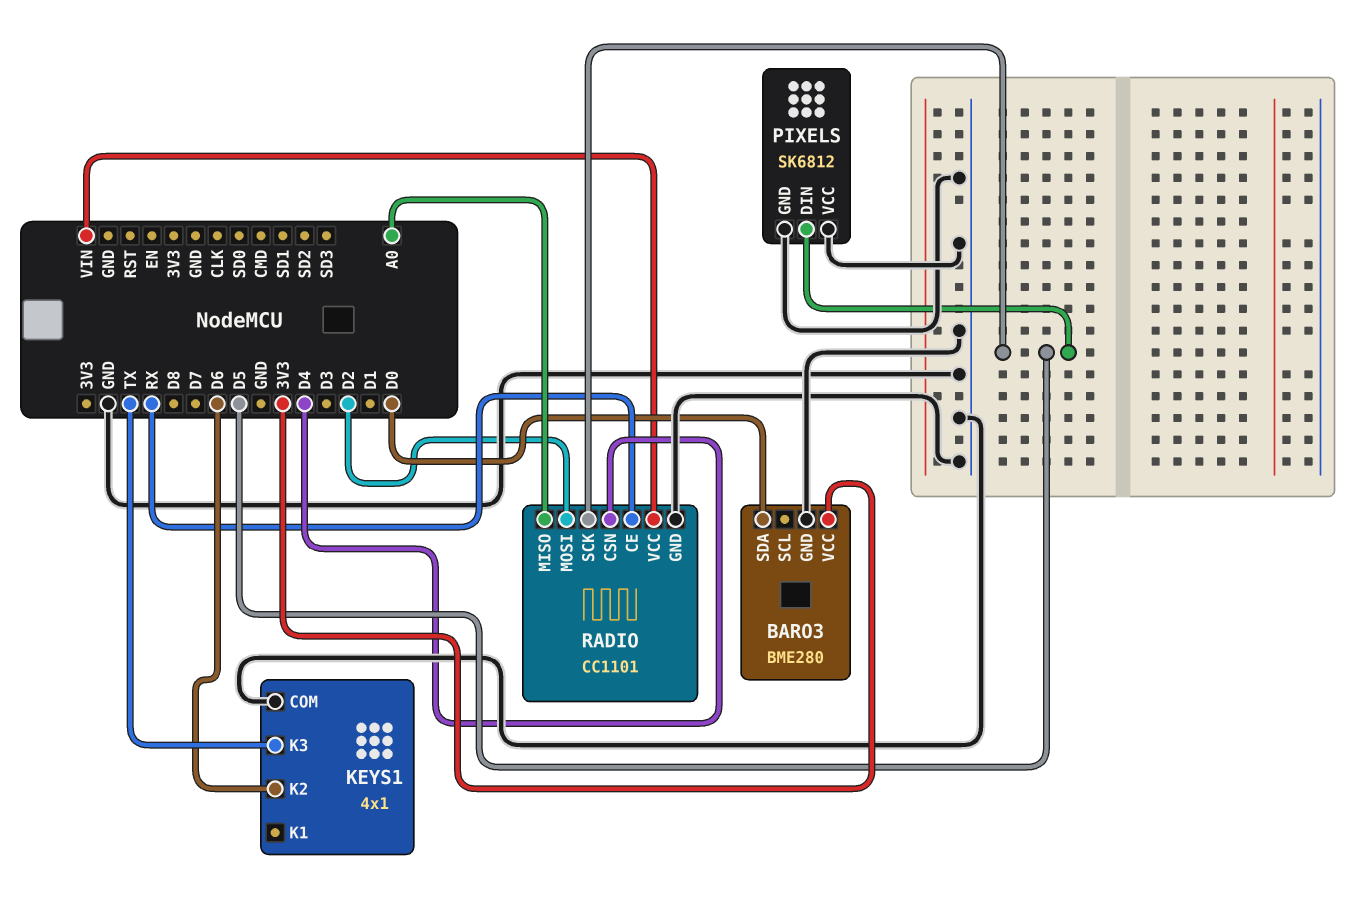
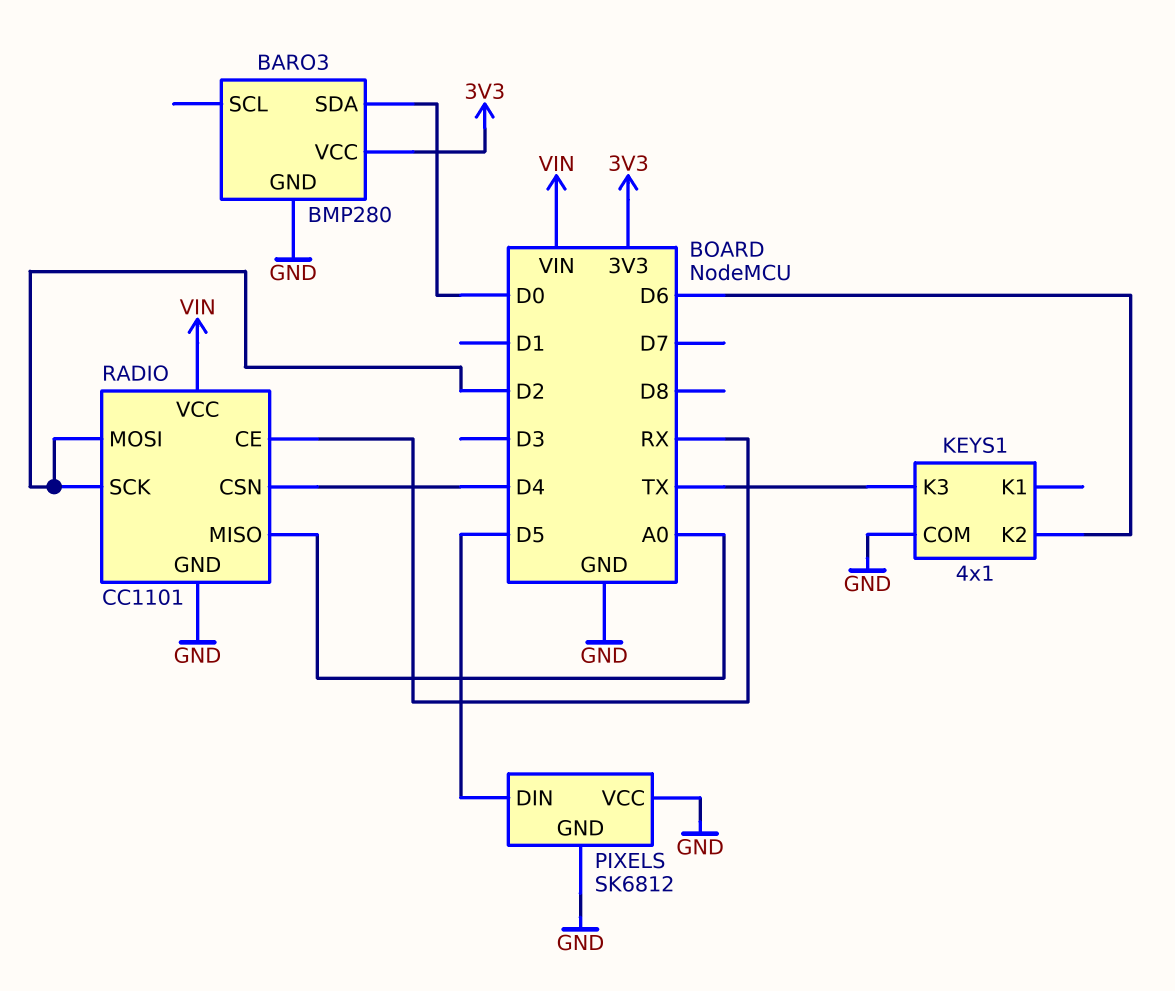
BARO3: BME280 -> BMP280
RADIO pin SCK: D5 -> D2

